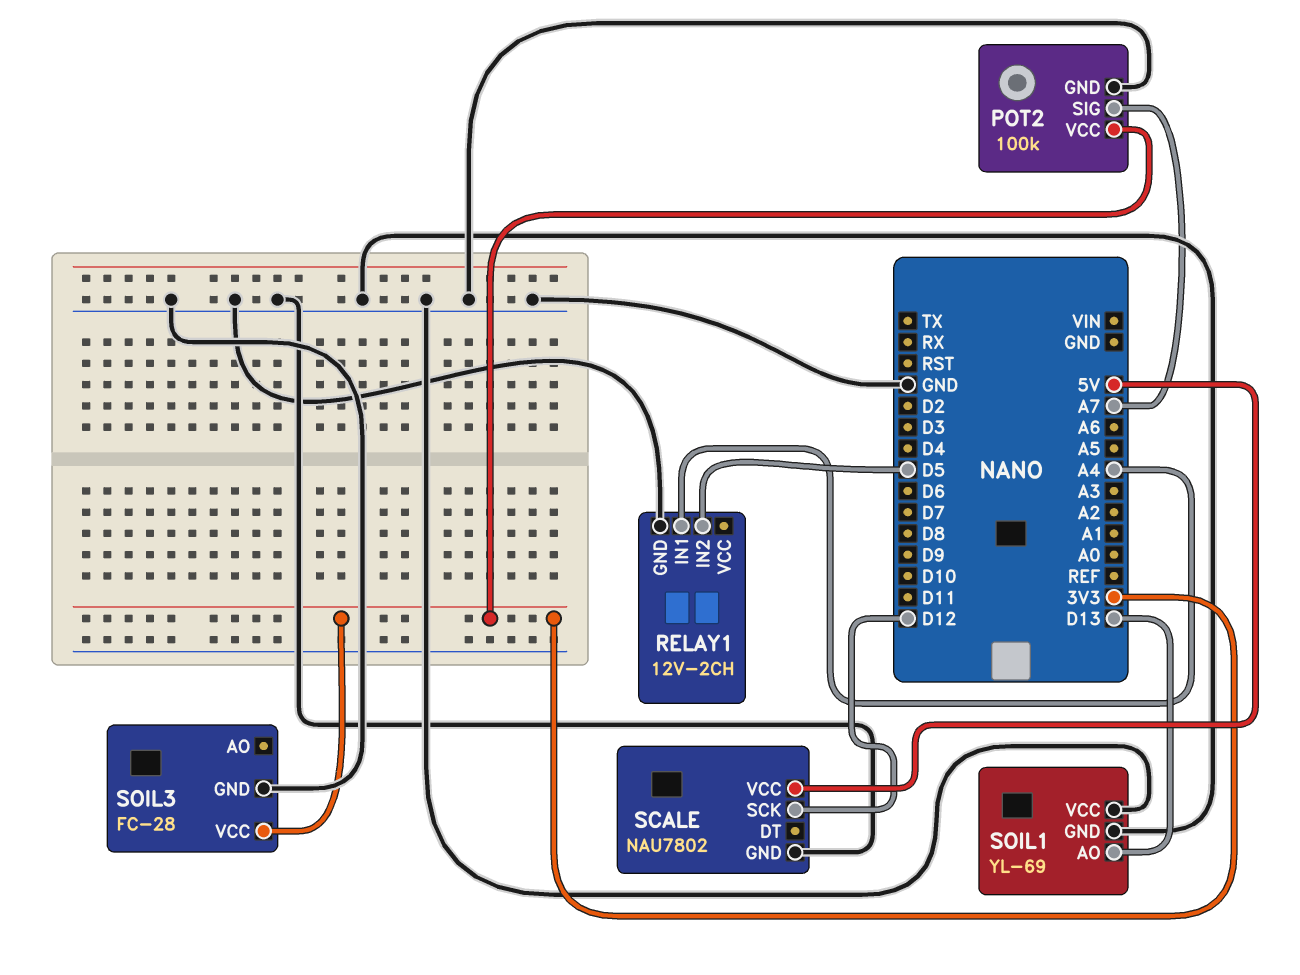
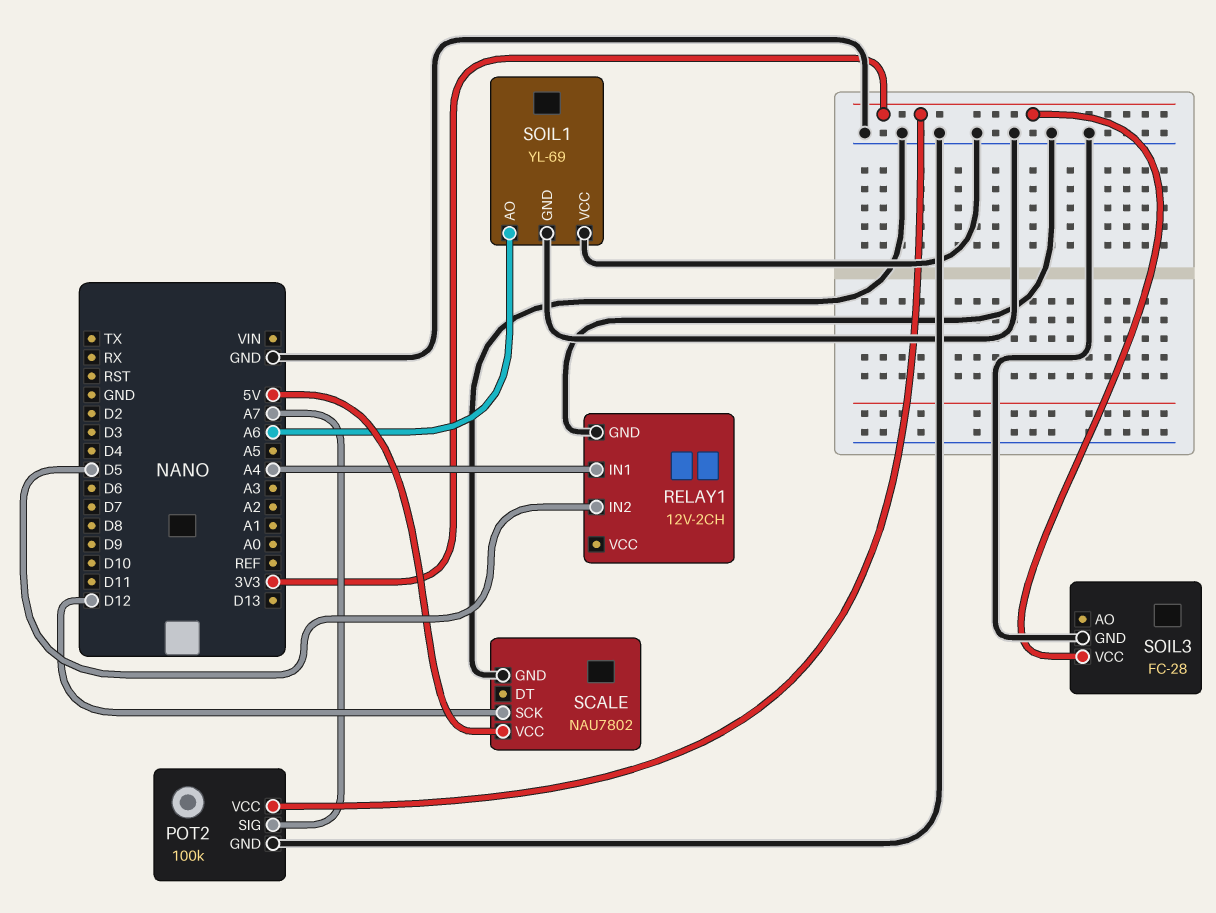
SOIL1 pin AO: D13 -> A6

